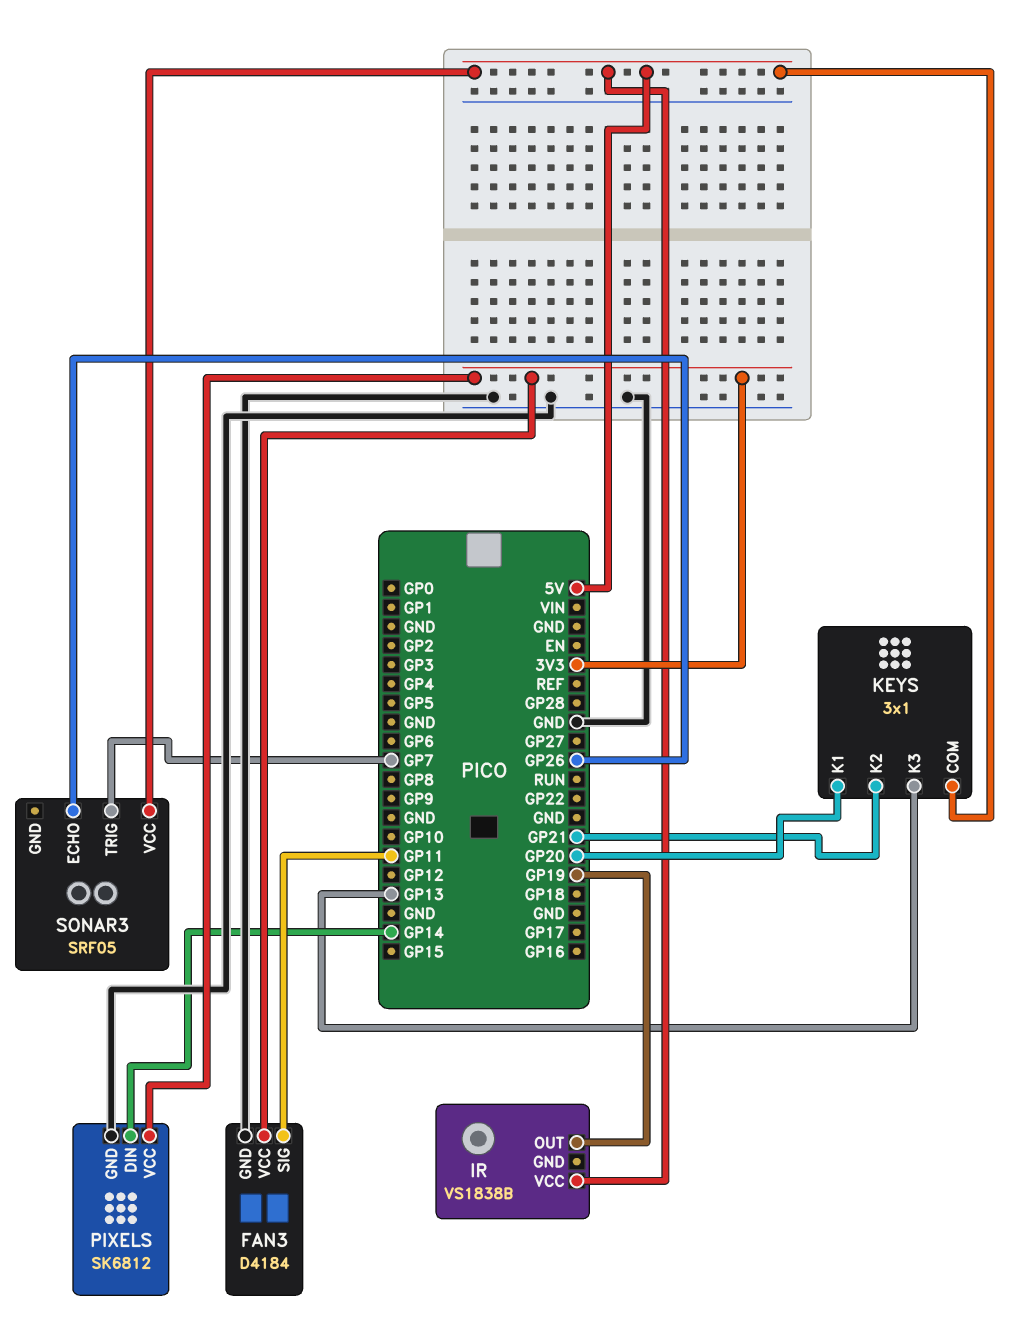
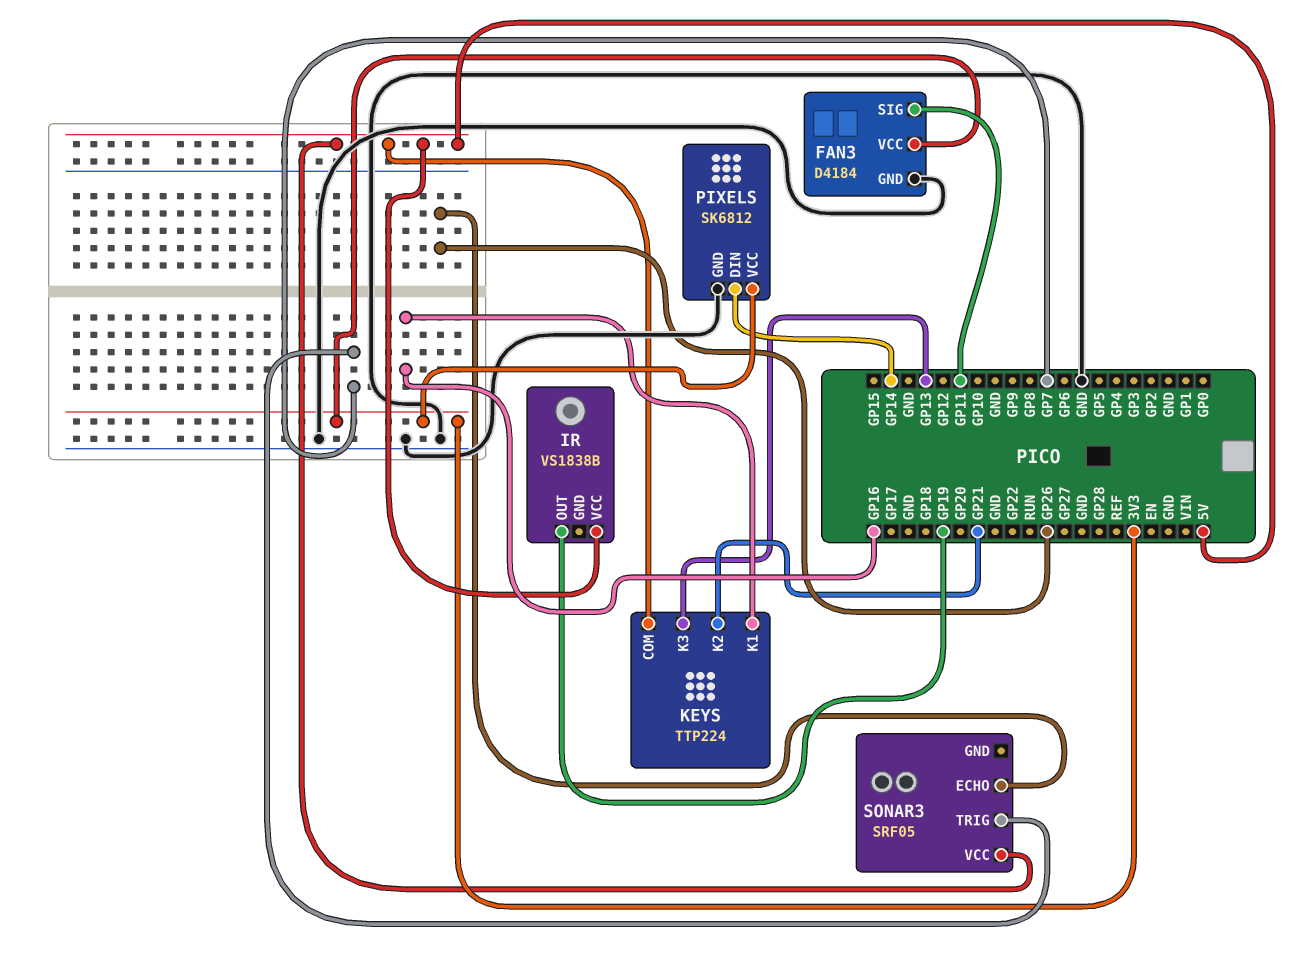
KEYS: 3x1 -> TTP224
KEYS pin K1: GP20 -> GP16

